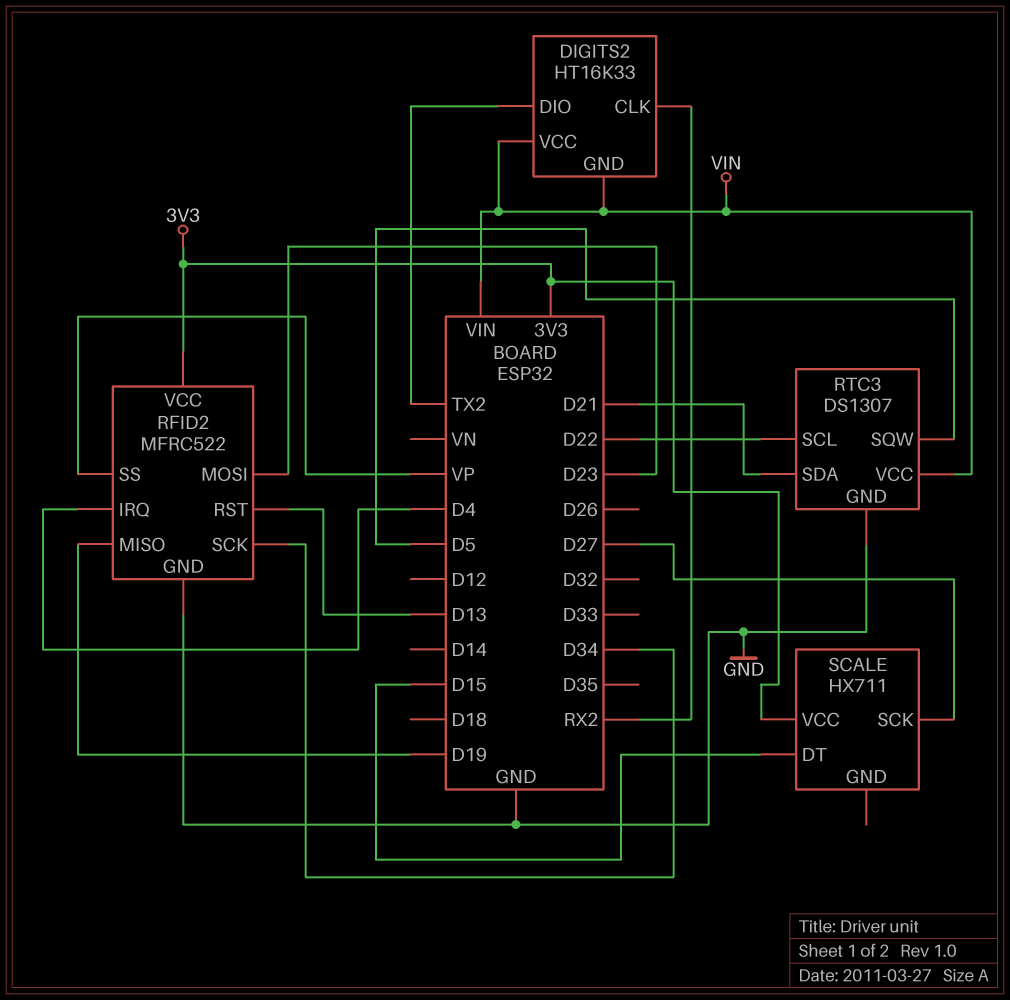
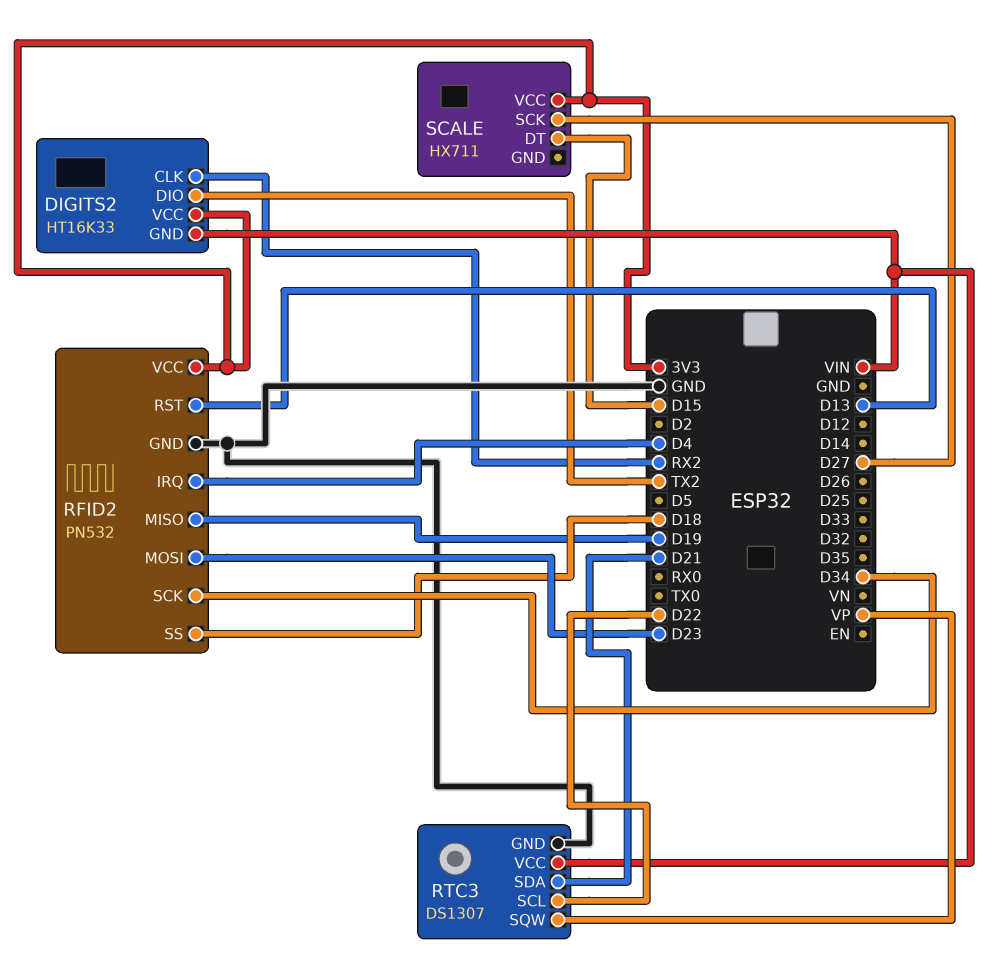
DIGITS2 pin VCC: VIN -> 3V3
RFID2: MFRC522 -> PN532
RFID2 pin SS: VP -> D18
RTC3 pin SQW: D5 -> VP

